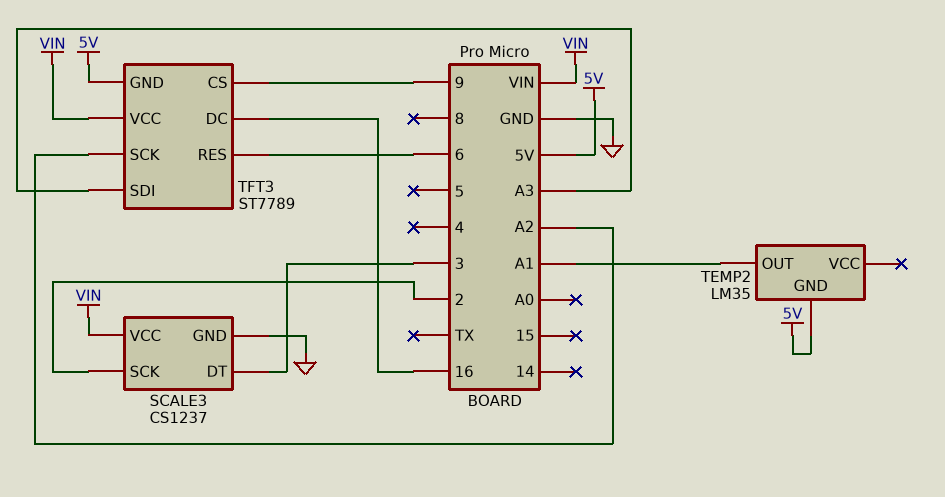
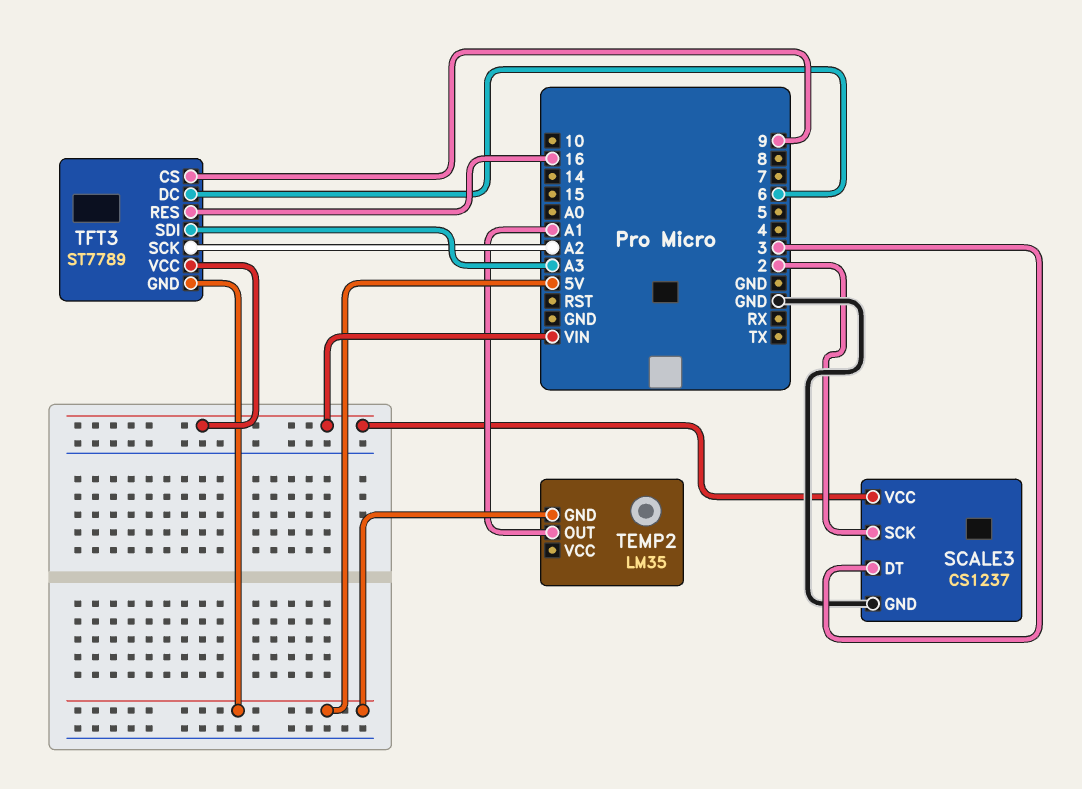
TFT3 pin DC: 16 -> 6
TFT3 pin RES: 6 -> 16

